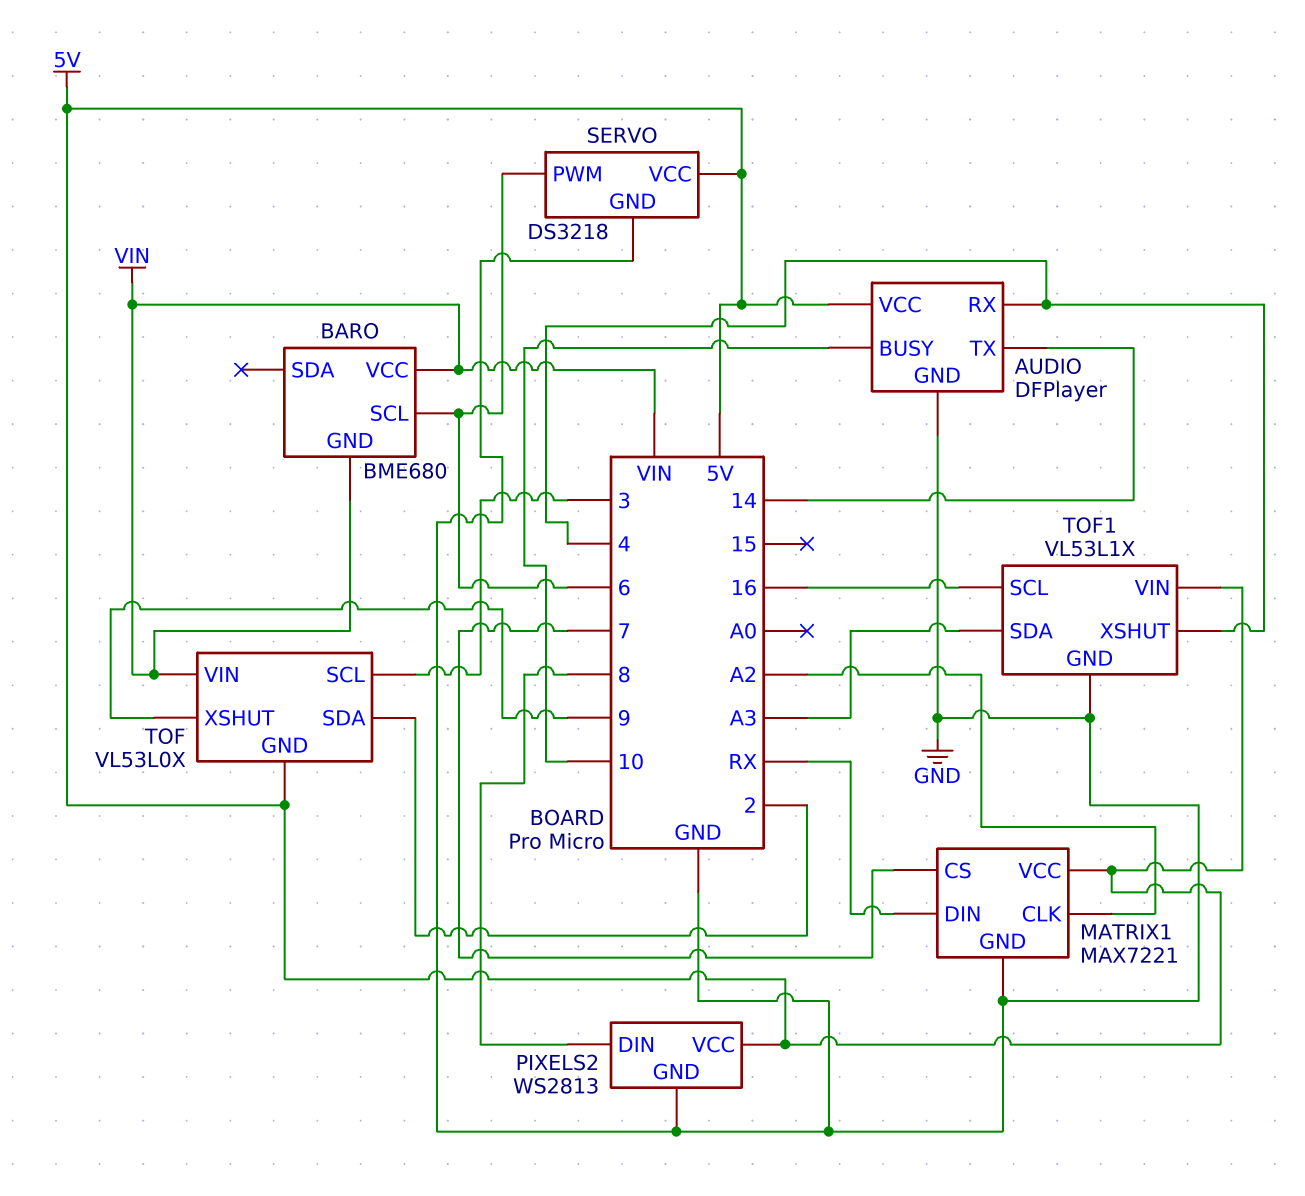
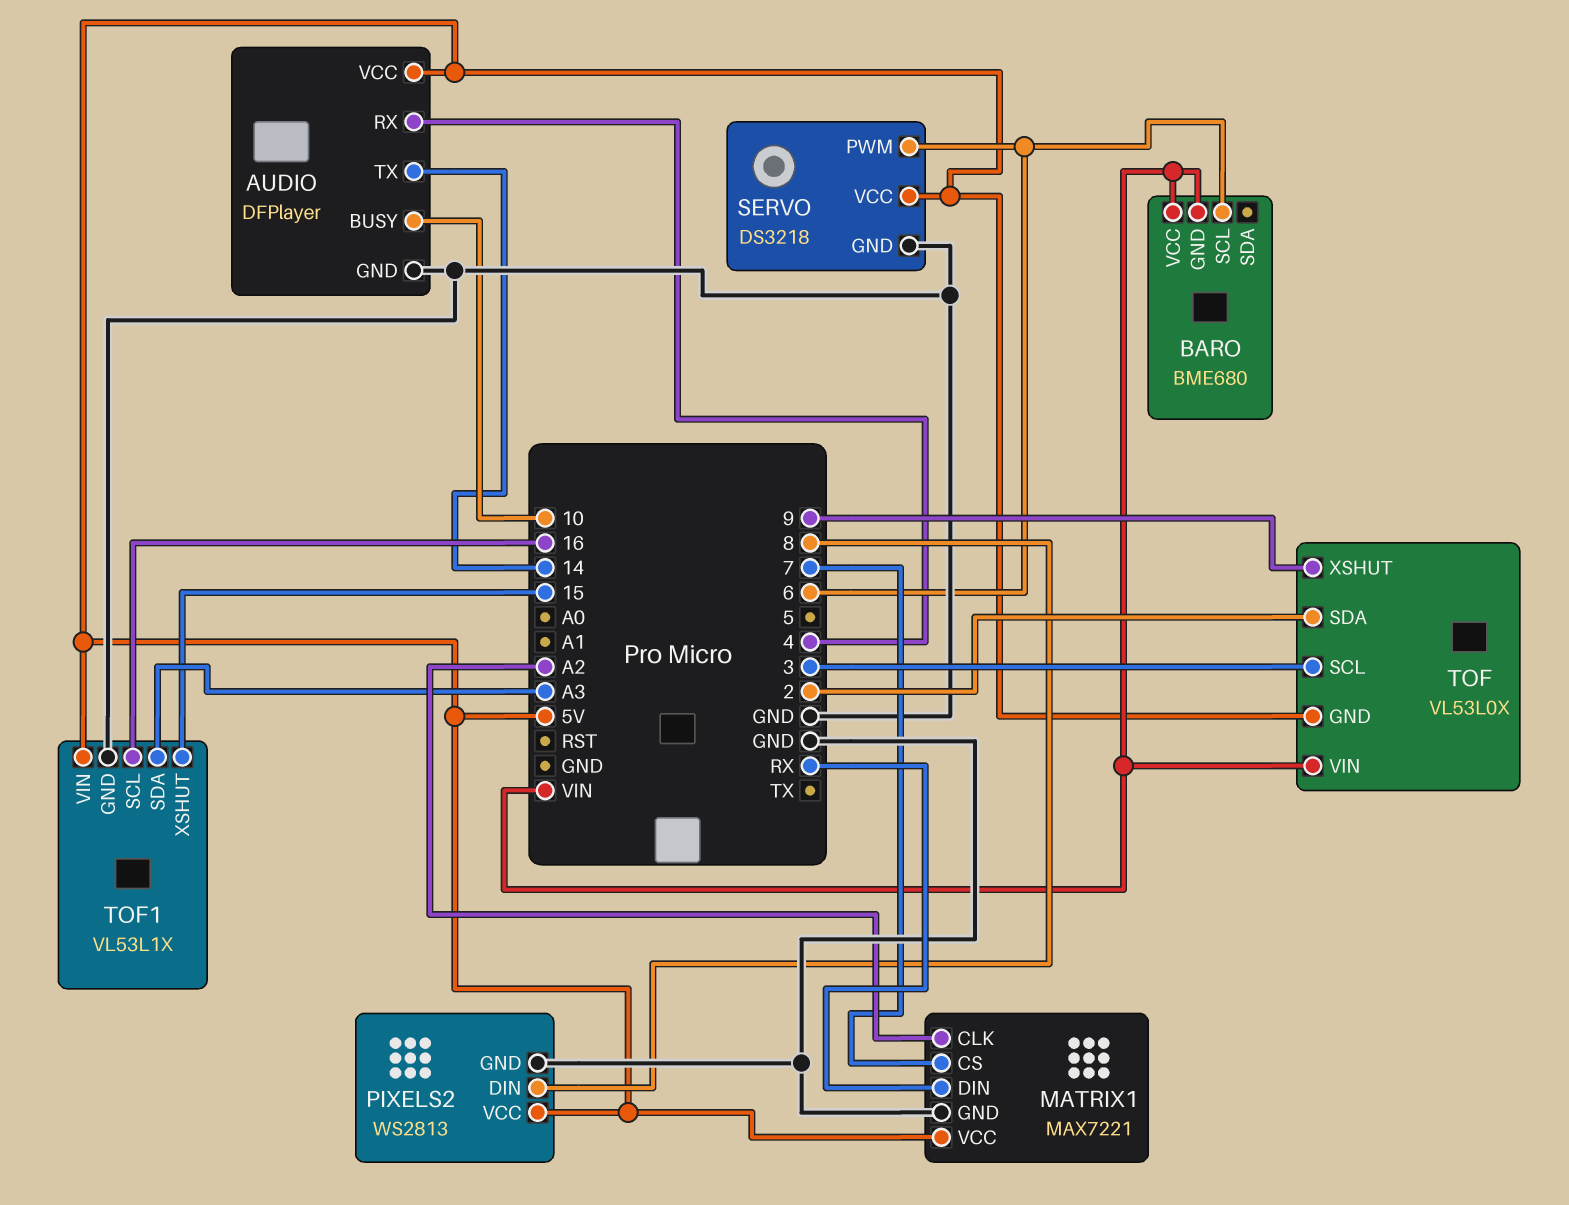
TOF1 pin XSHUT: 4 -> 15

